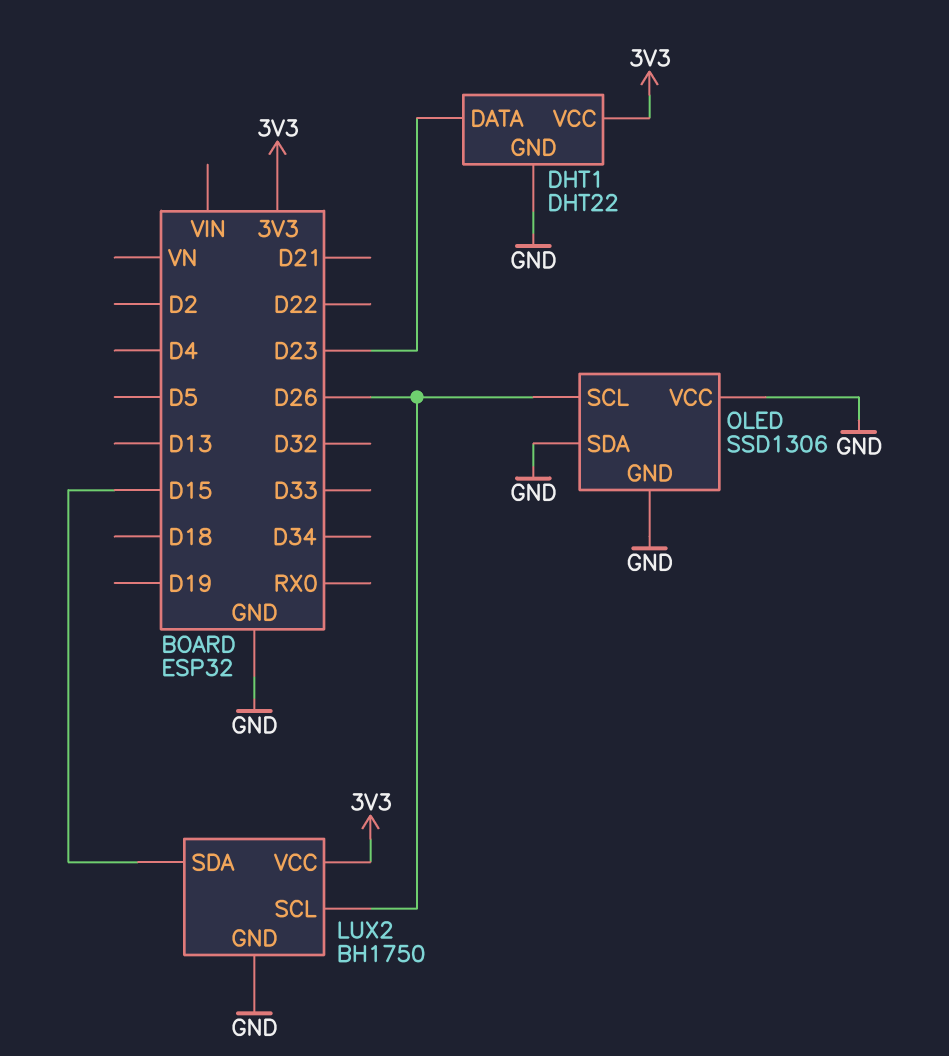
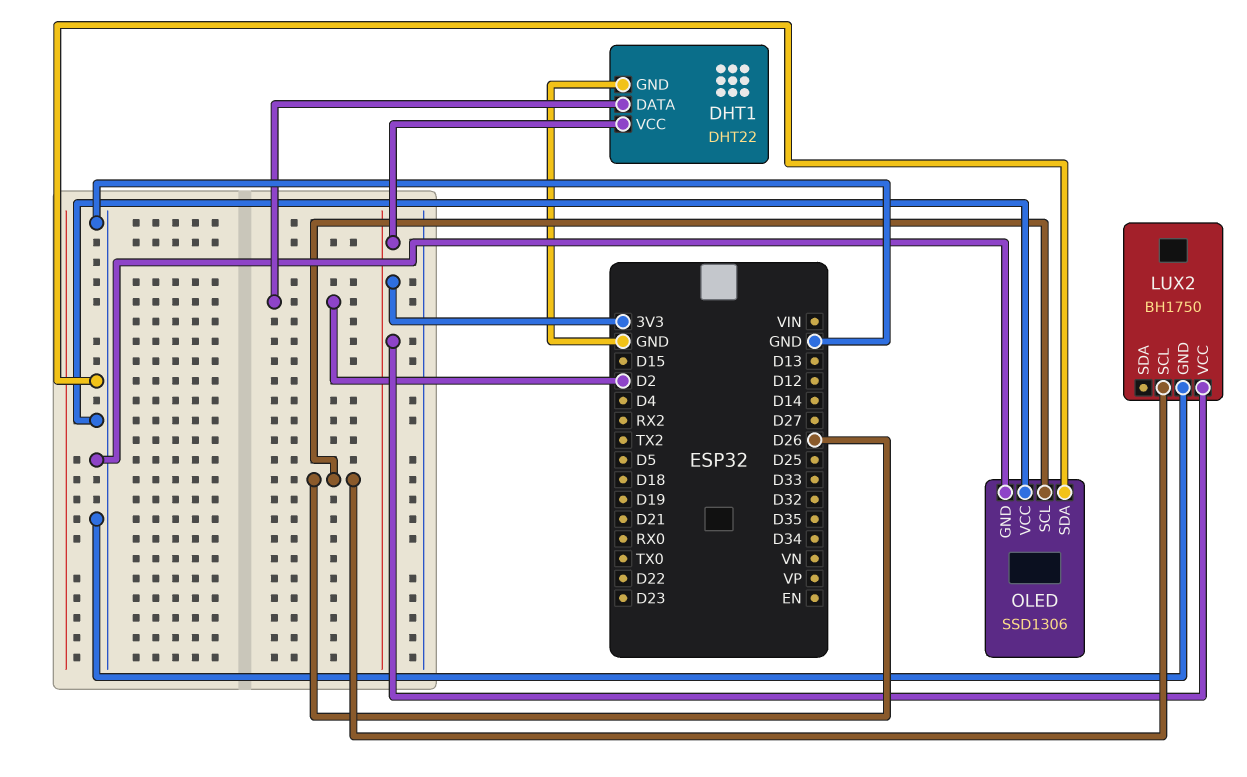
DHT1 pin DATA: D23 -> D2
LUX2 pin SDA: D15 -> none

